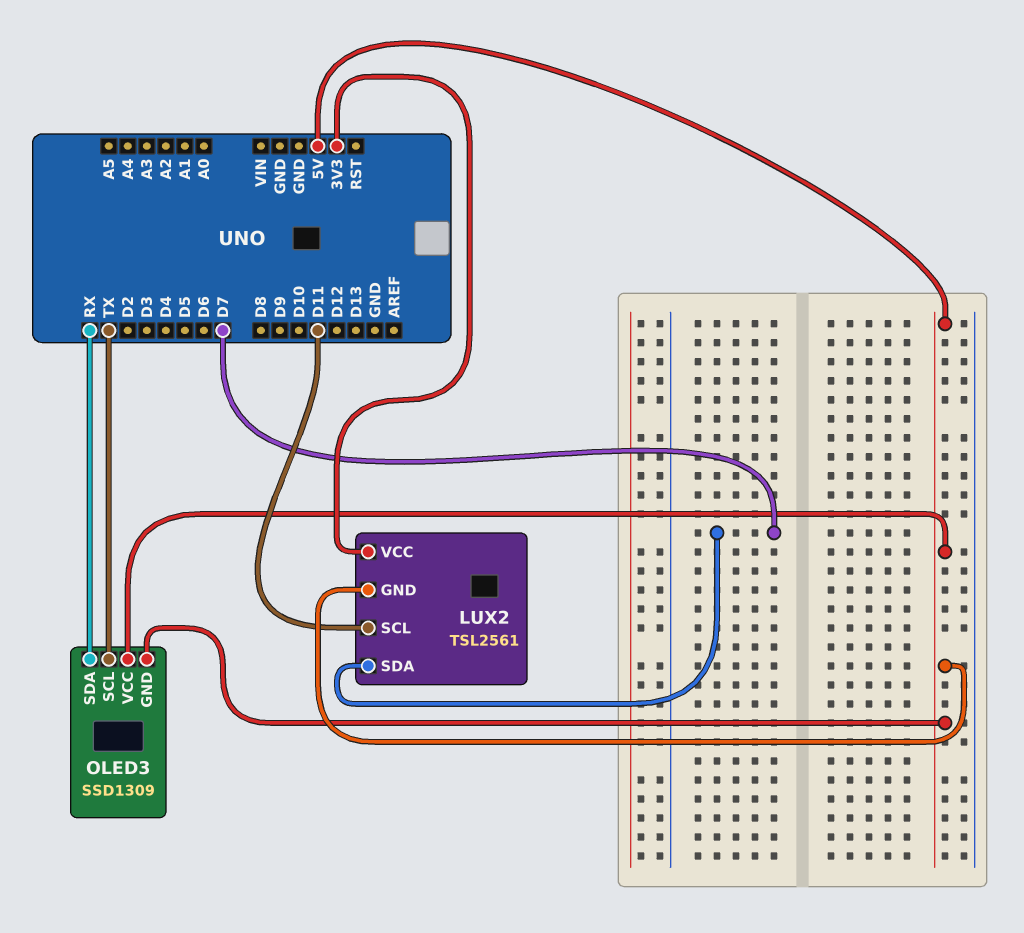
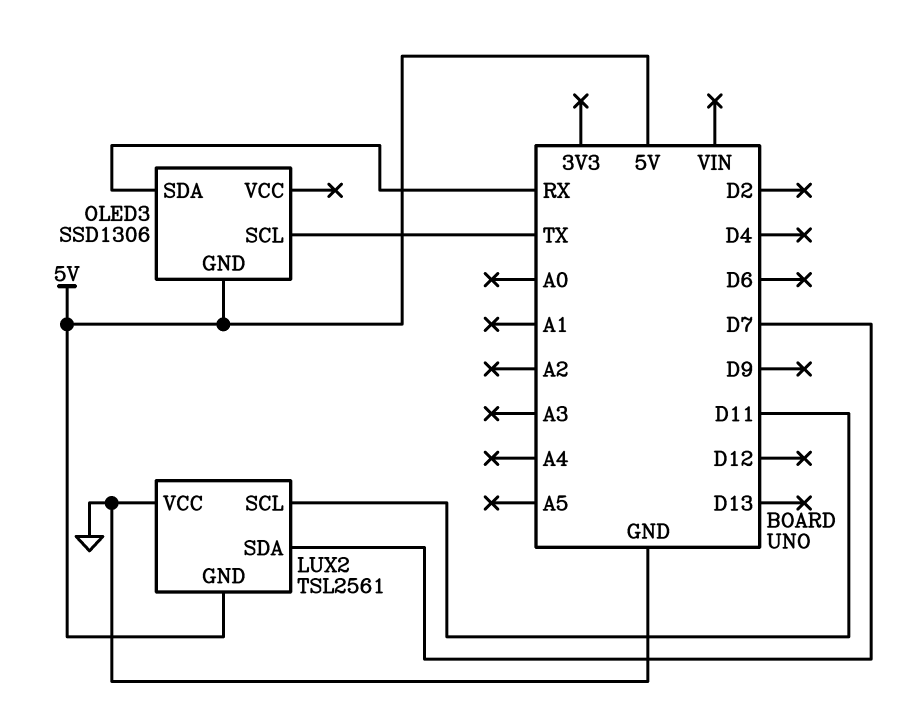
LUX2 pin VCC: 3V3 -> GND
OLED3: SSD1309 -> SSD1306
OLED3 pin VCC: 5V -> none

